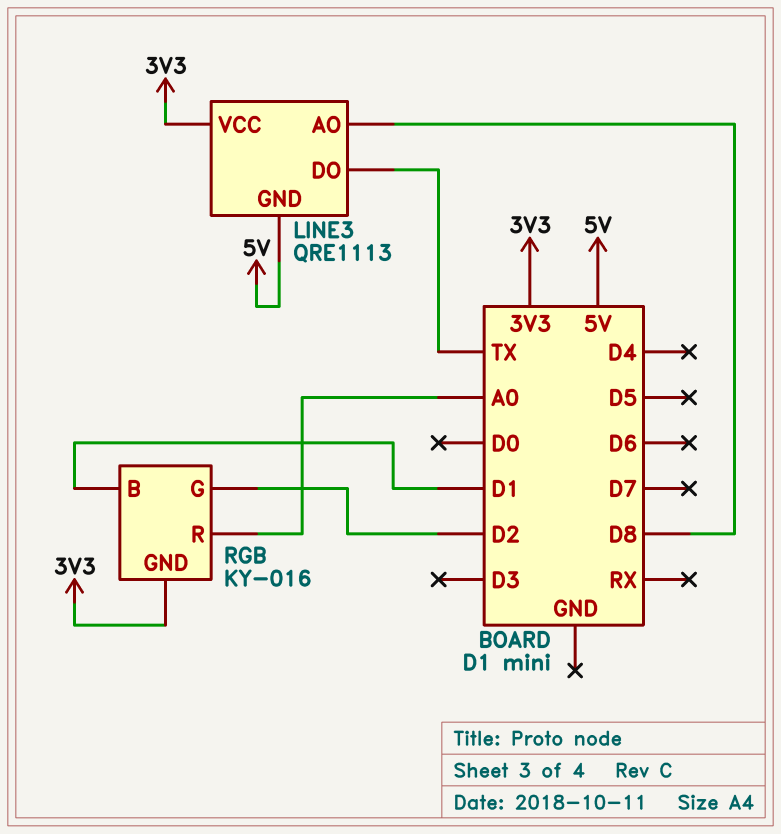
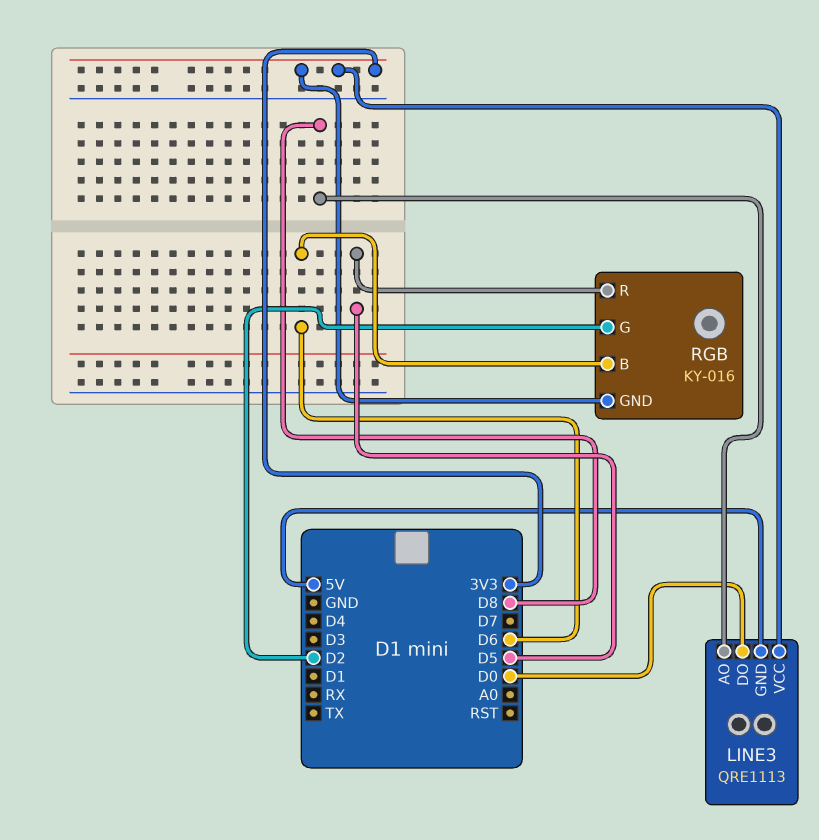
LINE3 pin DO: TX -> D0
RGB pin B: D1 -> D6
RGB pin R: A0 -> D5

